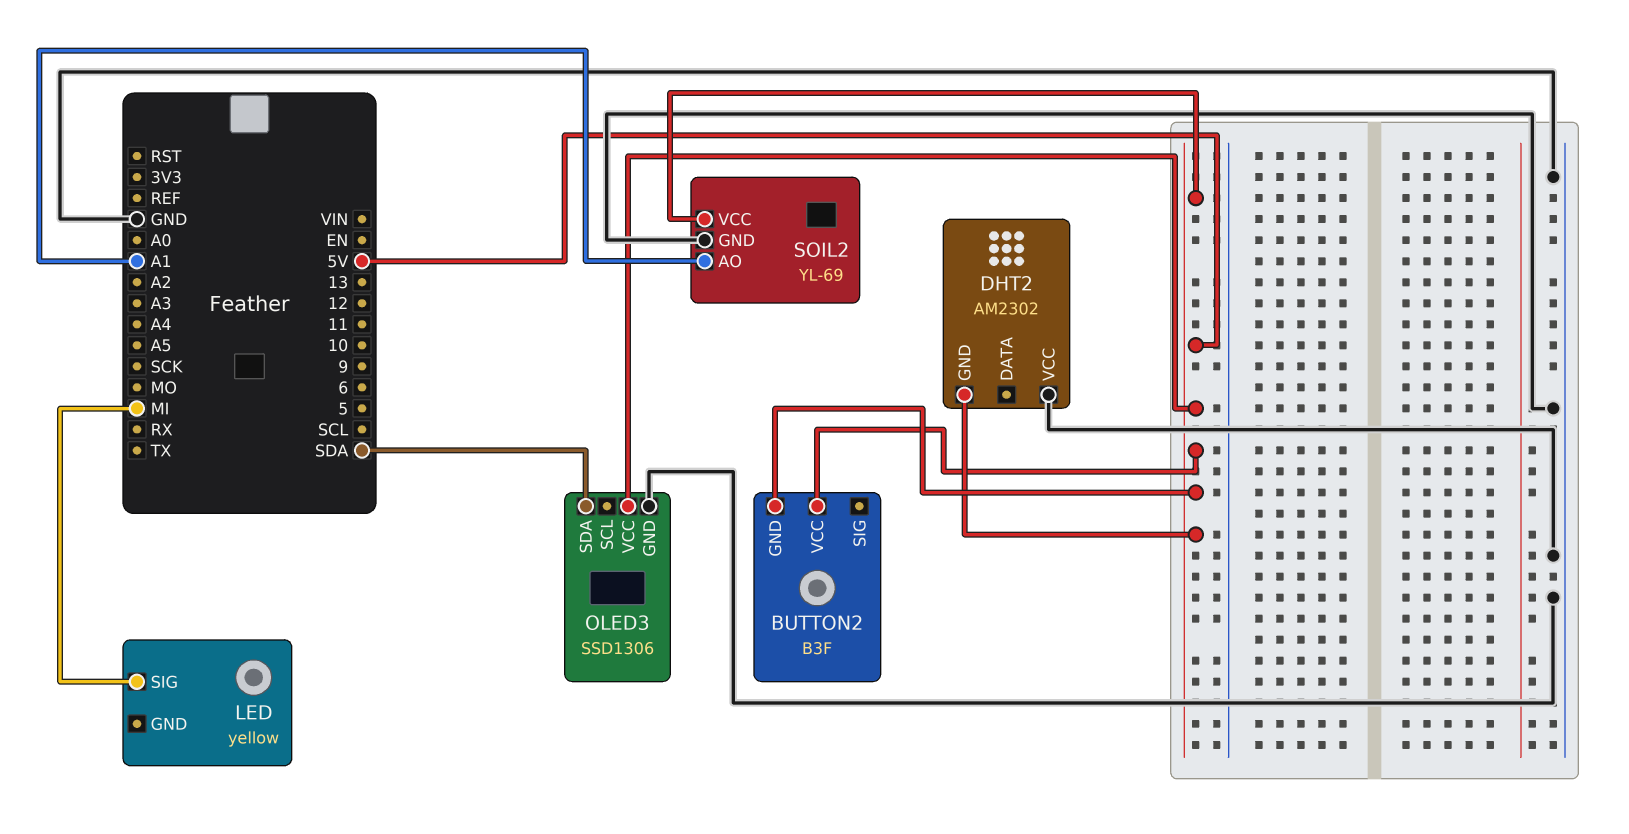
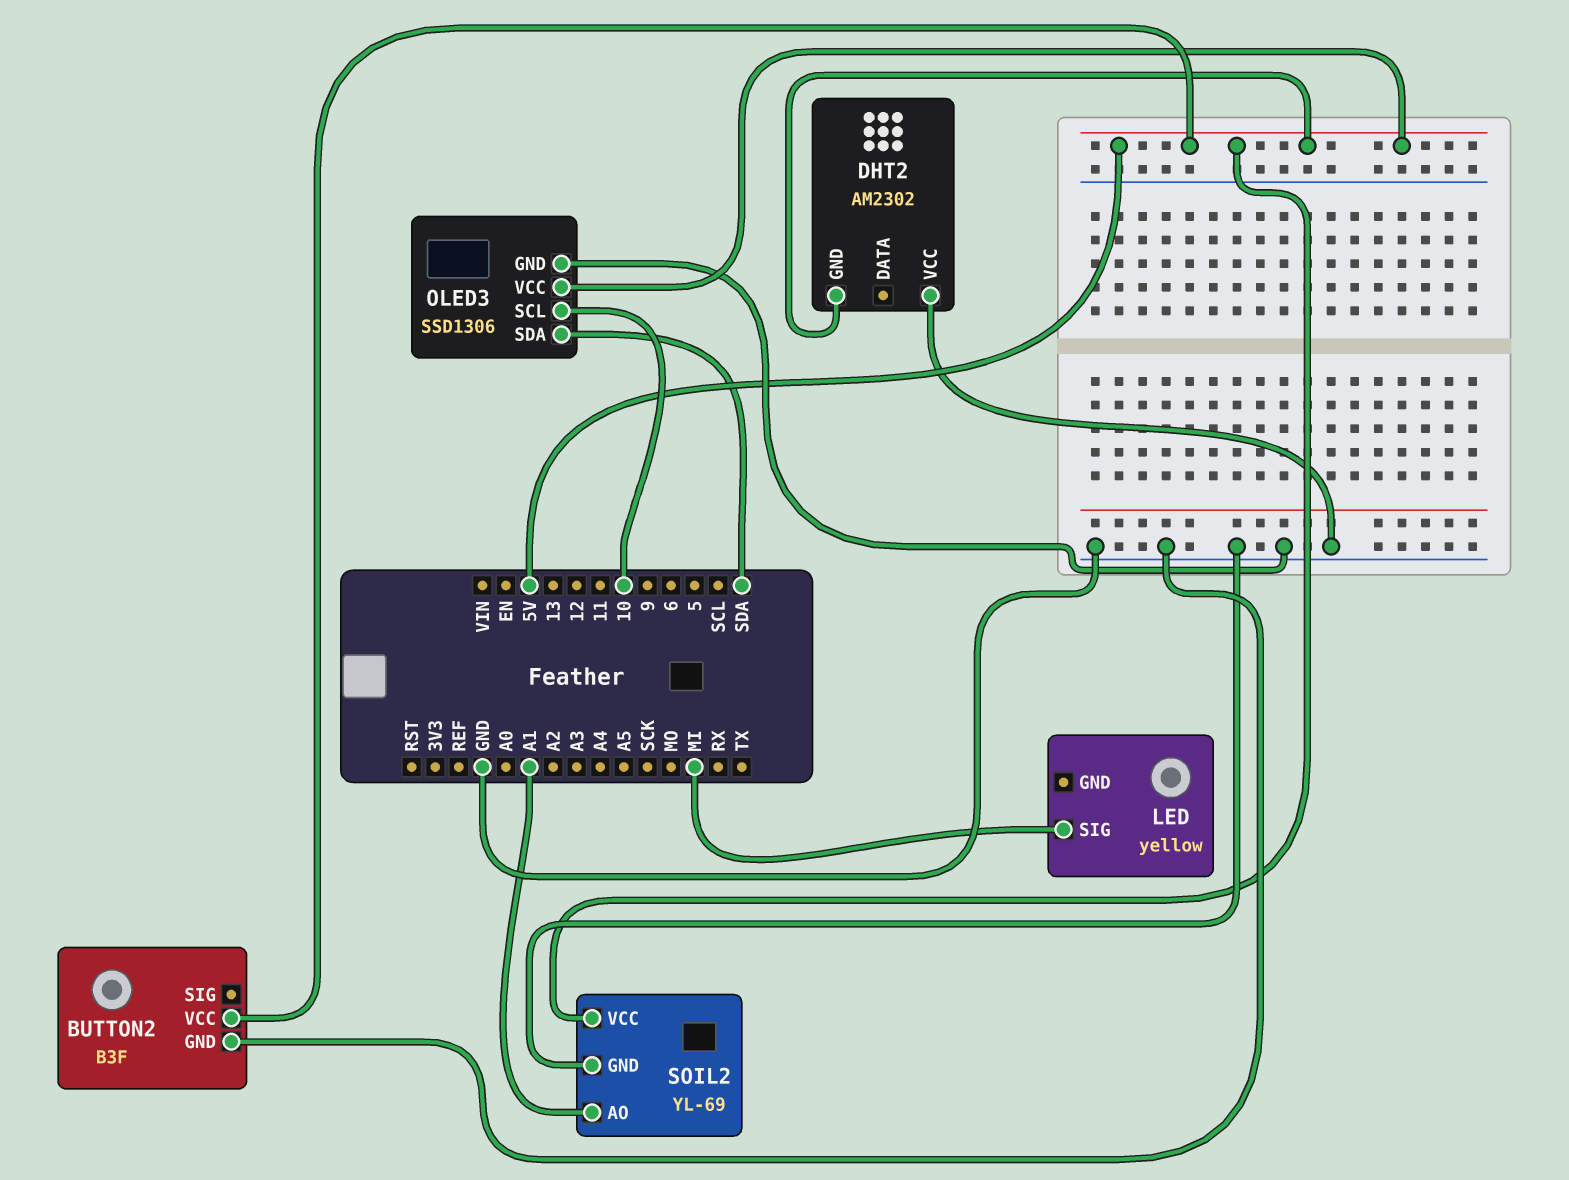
BUTTON2 pin GND: 5V -> GND
OLED3 pin SCL: none -> 10

